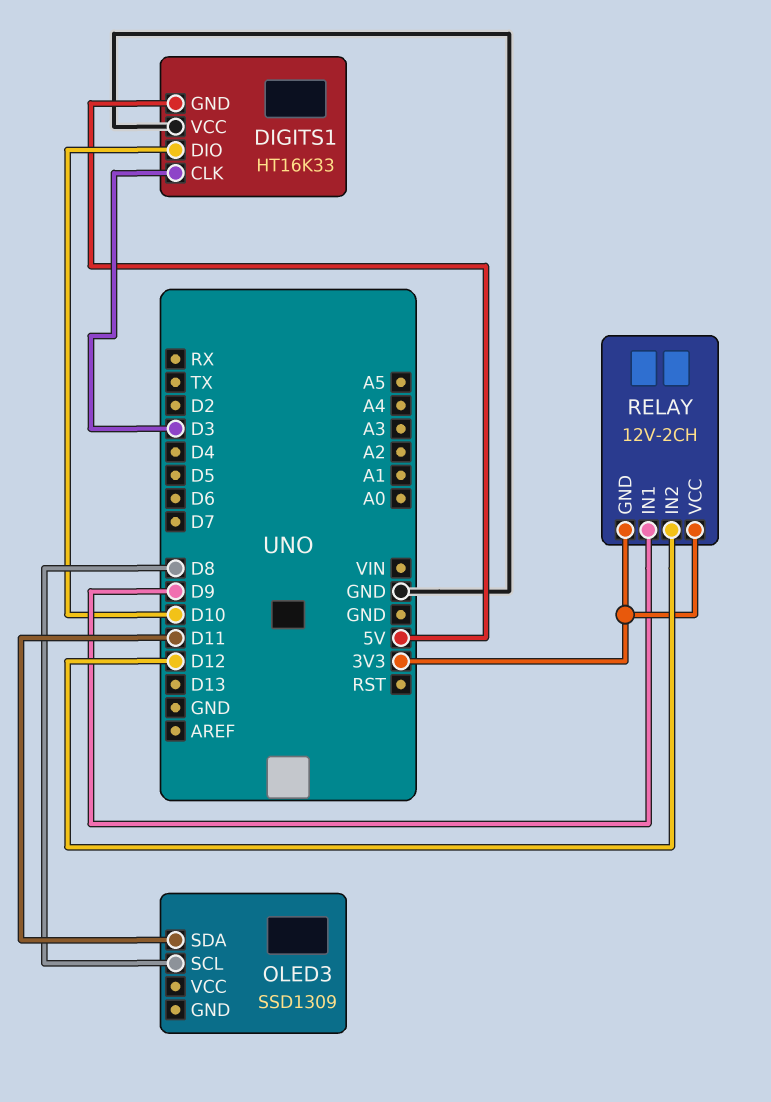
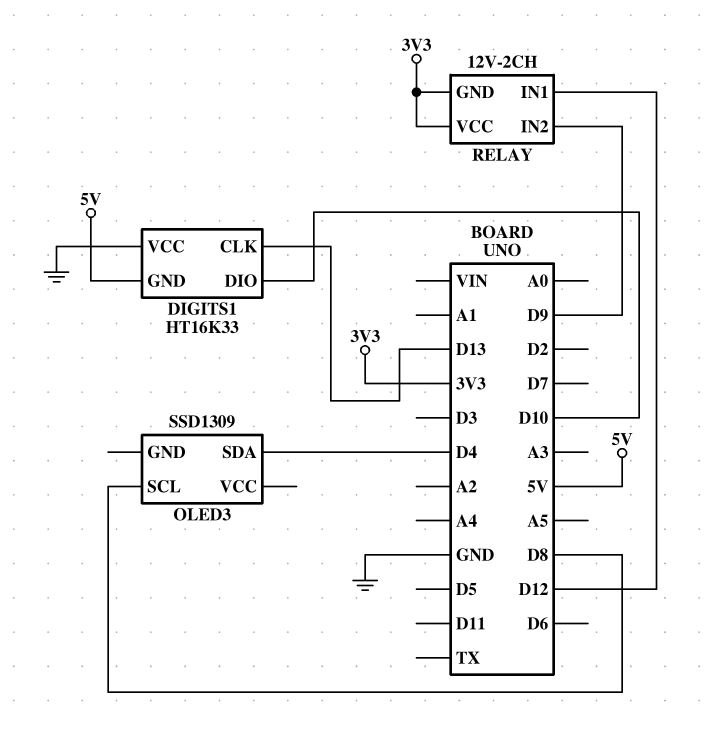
DIGITS1 pin CLK: D3 -> D13
OLED3 pin SDA: D11 -> D4
RELAY pin IN1: D9 -> D12
RELAY pin IN2: D12 -> D9

